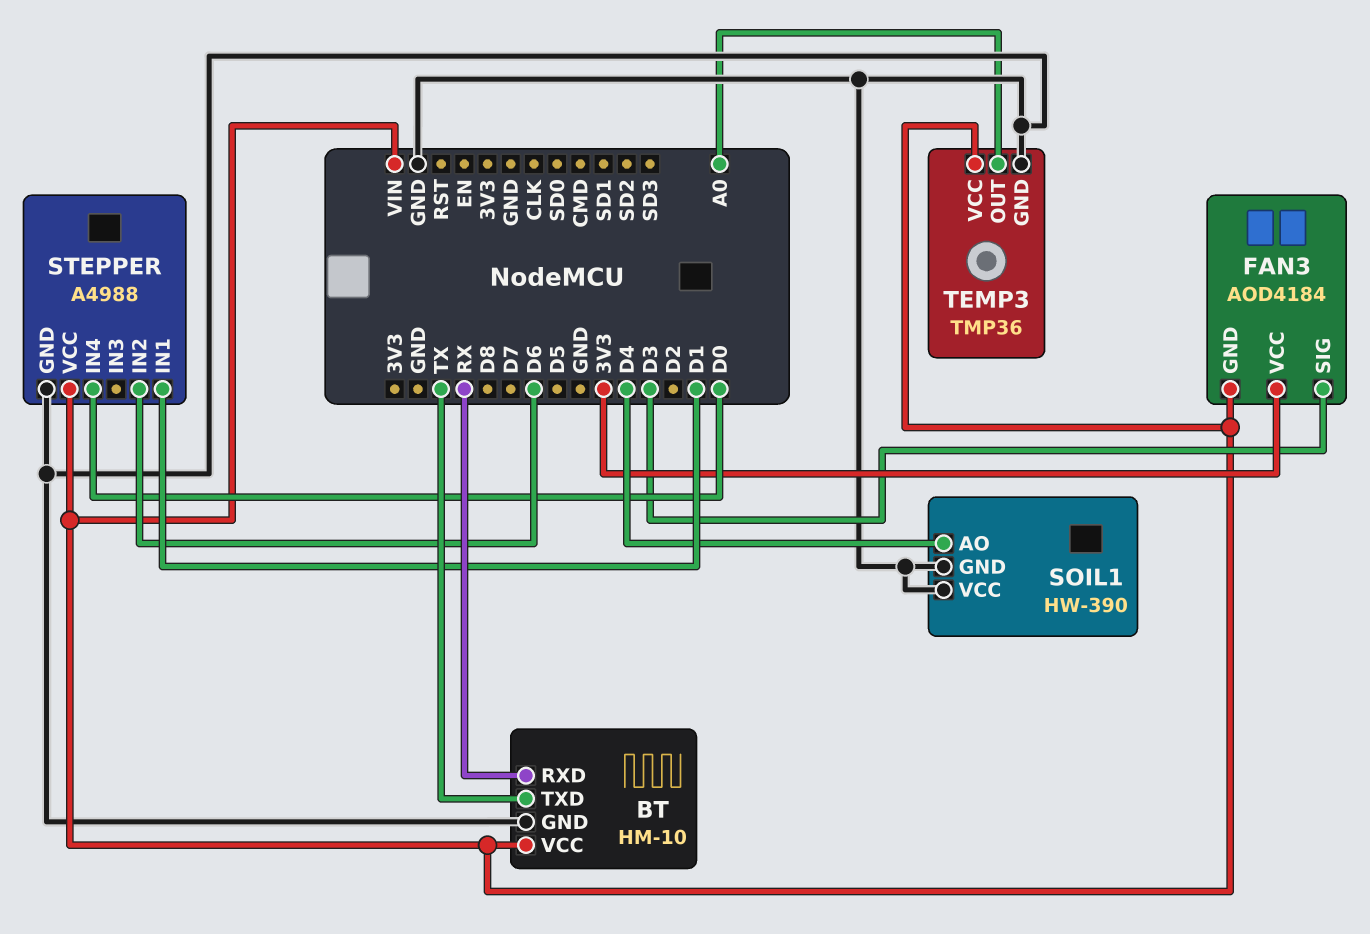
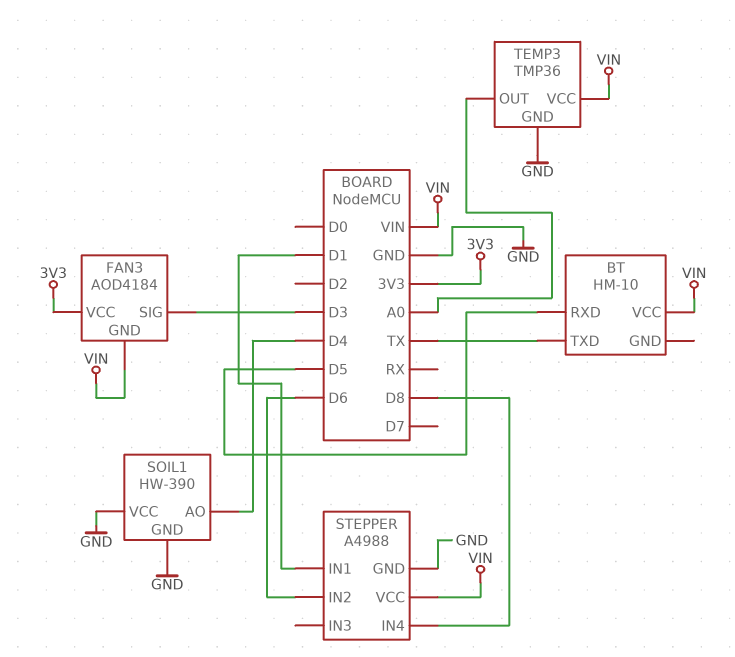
BT pin GND: GND -> none
BT pin RXD: RX -> D5
STEPPER pin IN4: D0 -> D8

